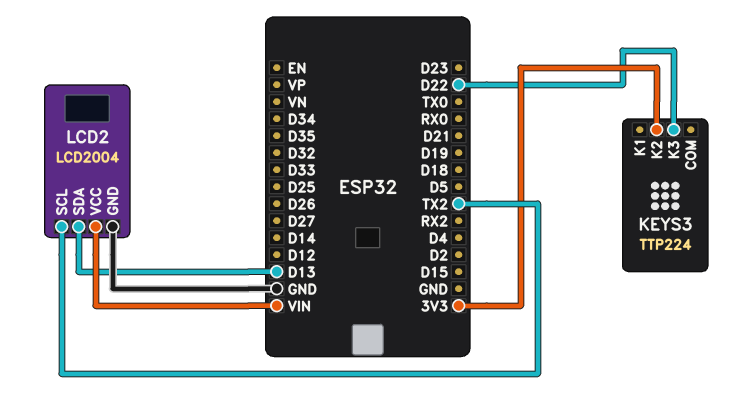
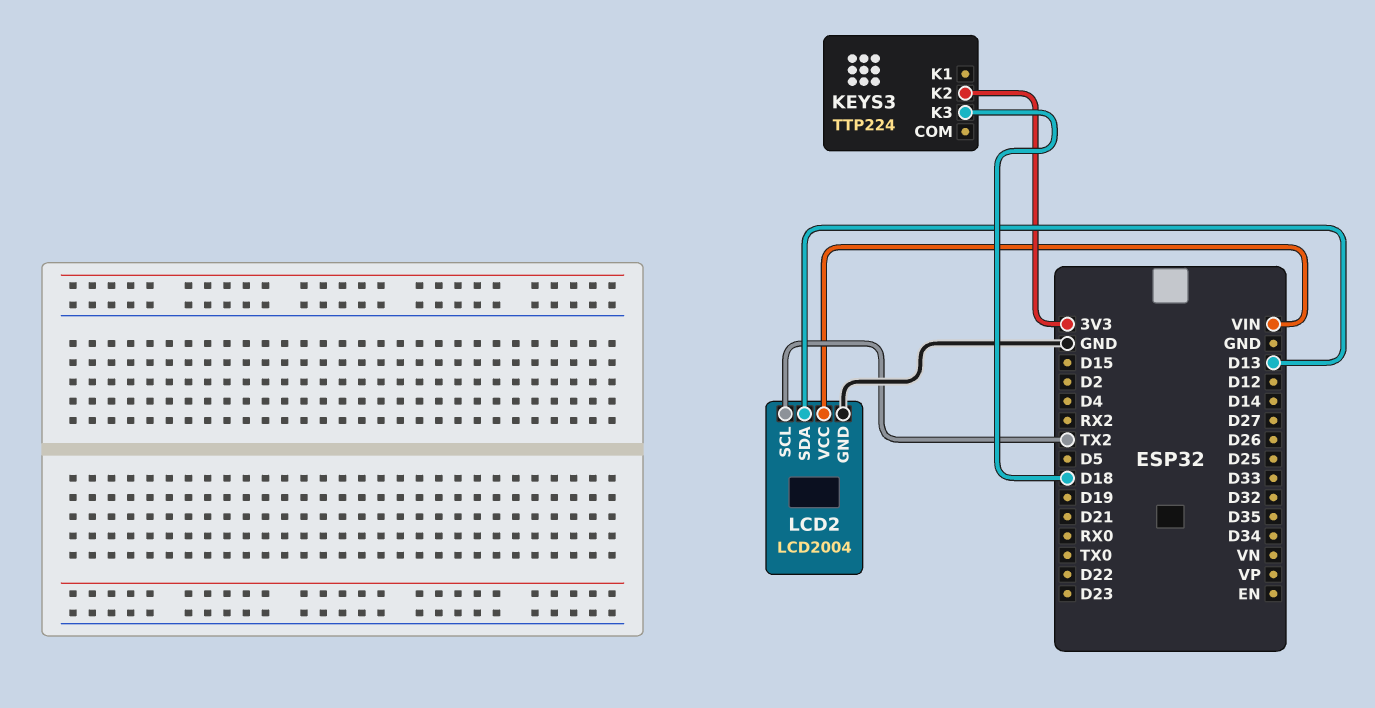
KEYS3 pin K3: D22 -> D18

